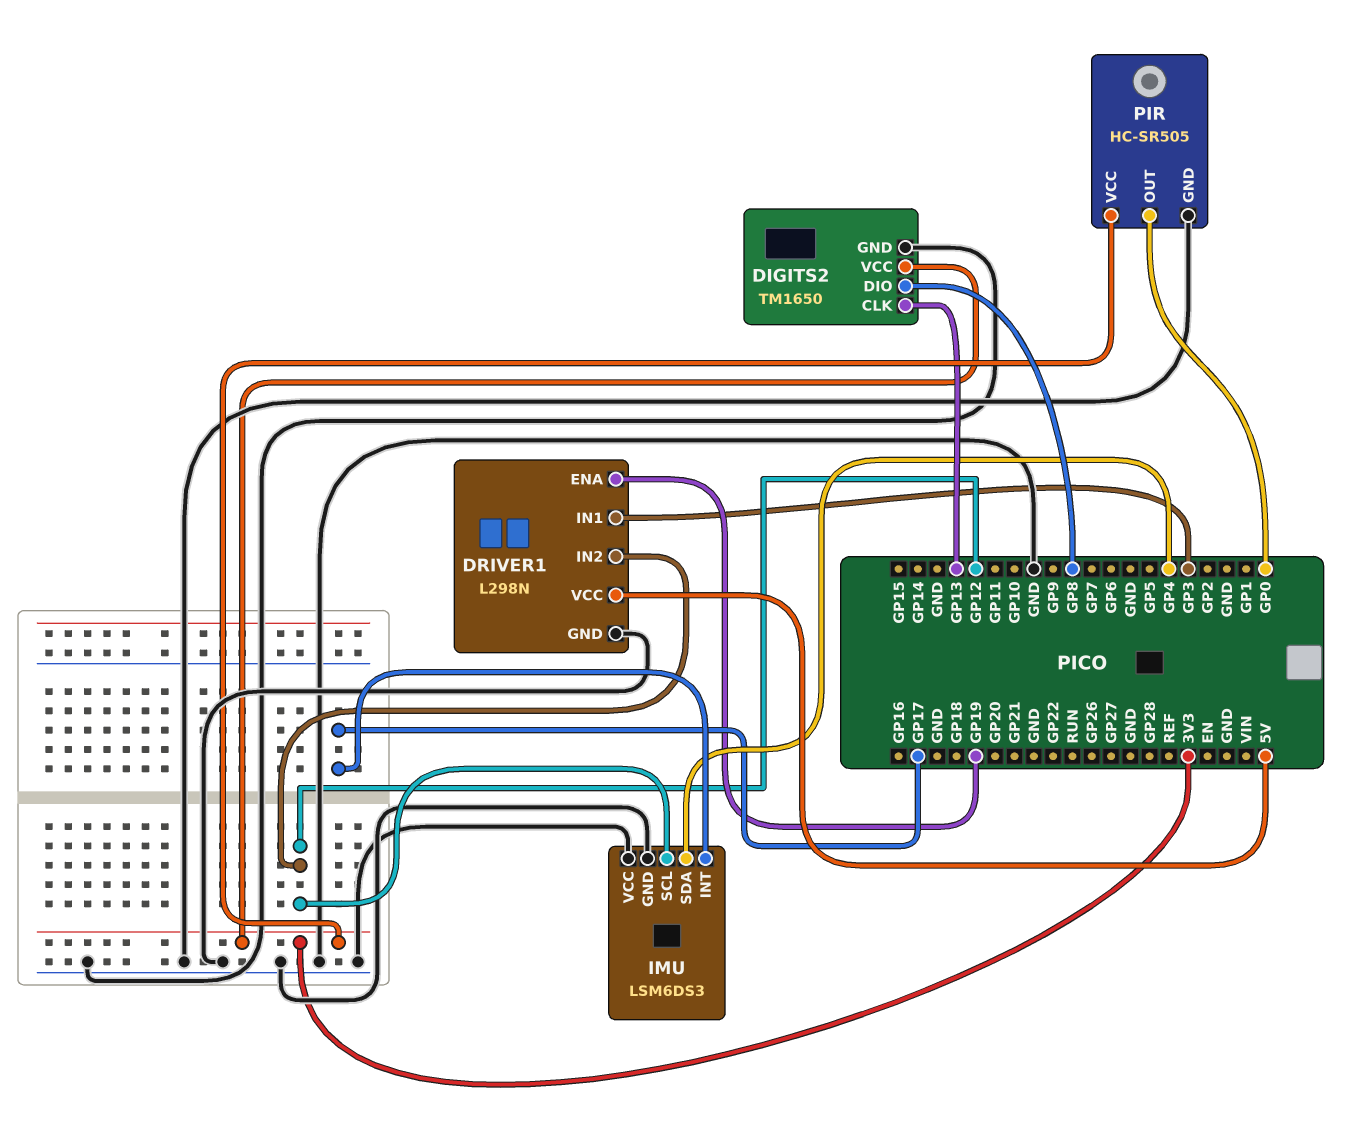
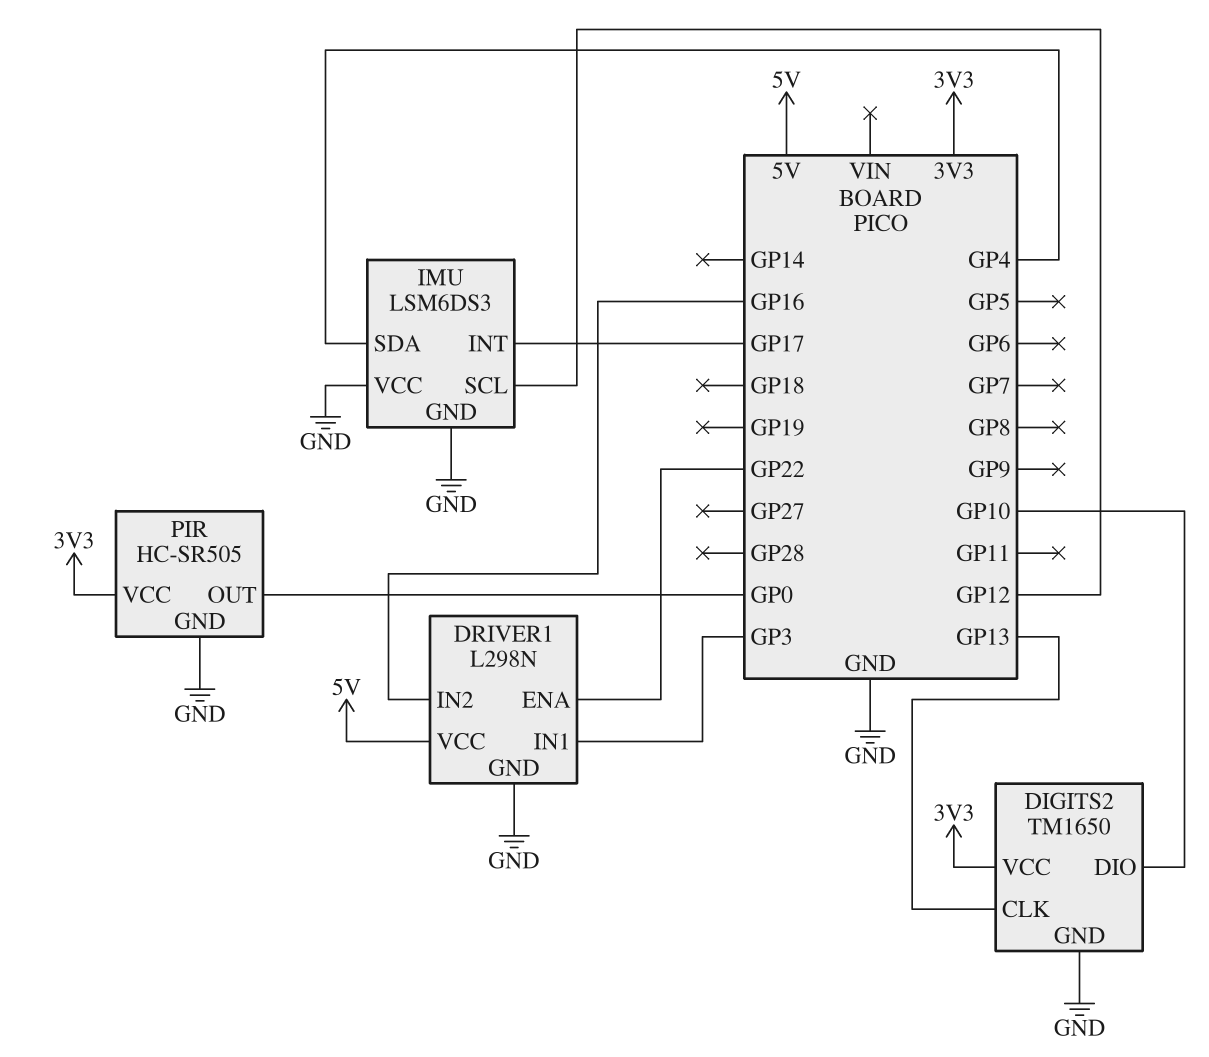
DIGITS2 pin DIO: GP8 -> GP10
DRIVER1 pin ENA: GP19 -> GP22
DRIVER1 pin IN2: GP12 -> GP16

